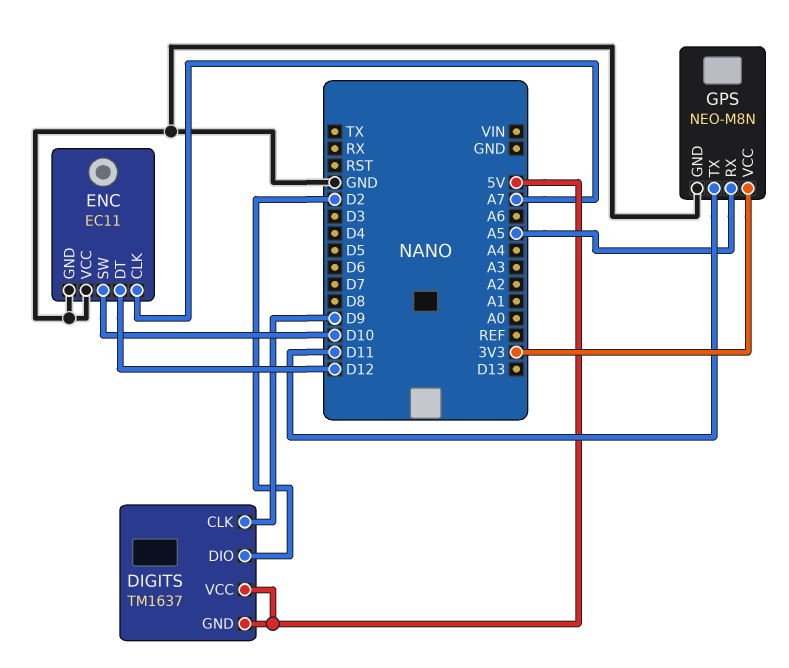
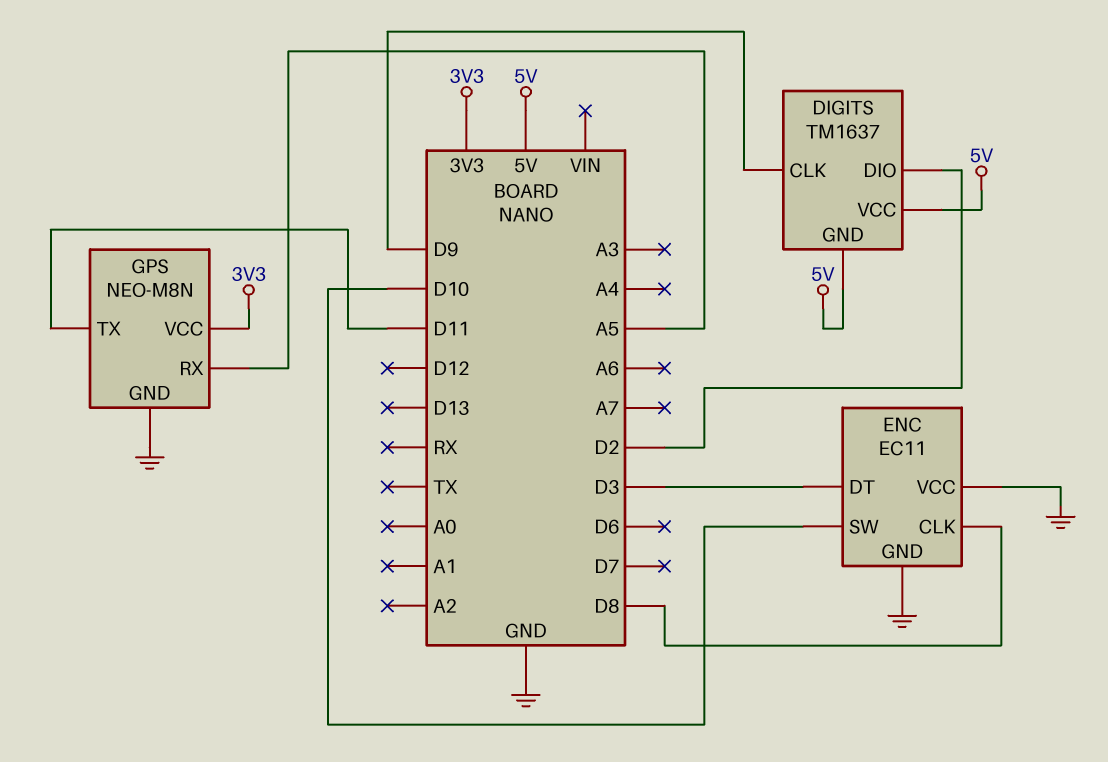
ENC pin CLK: A7 -> D8
ENC pin DT: D12 -> D3

